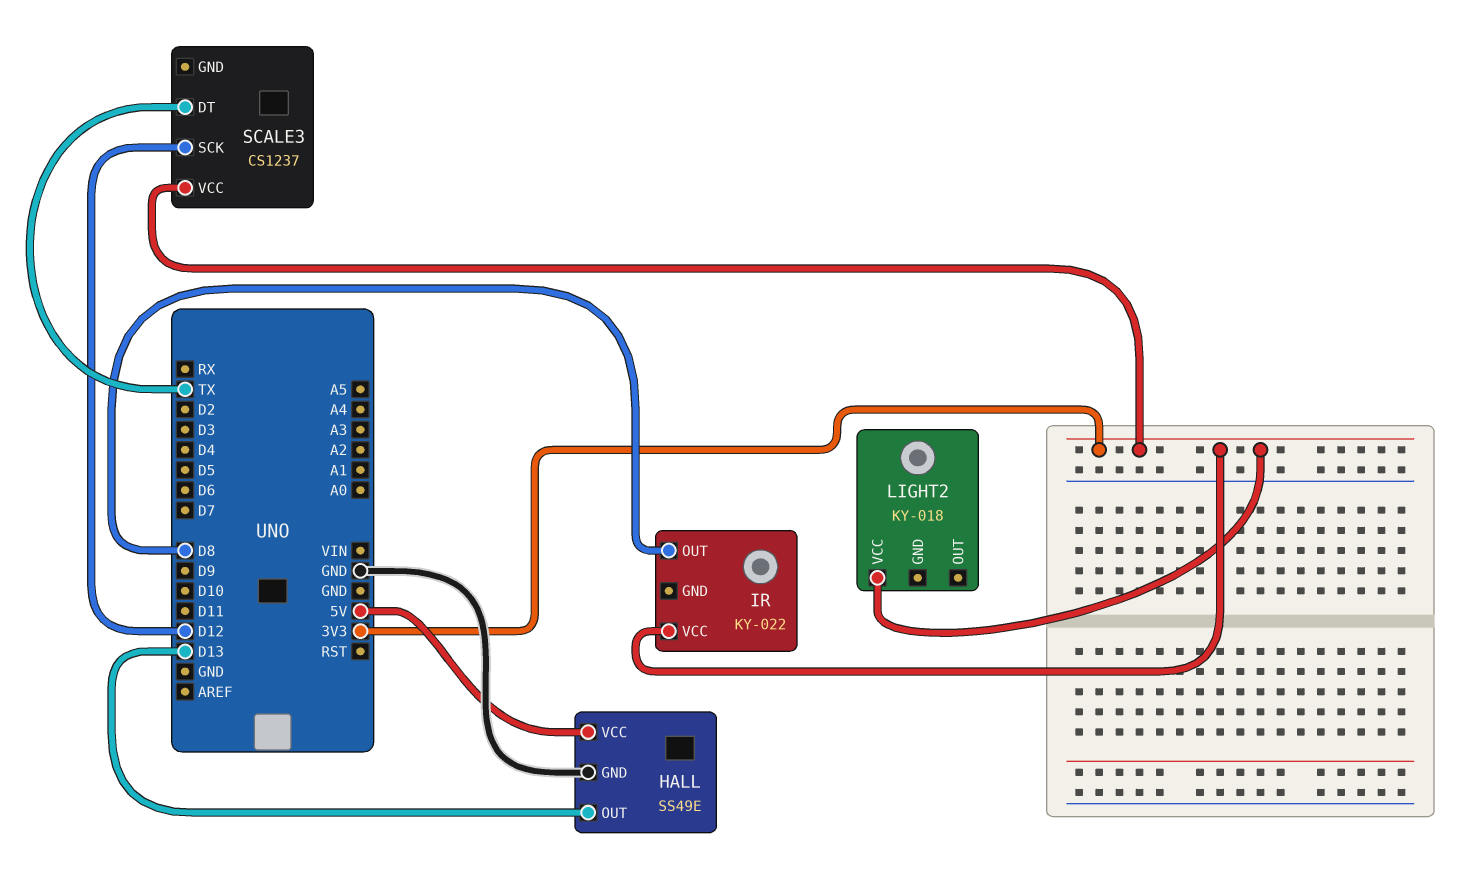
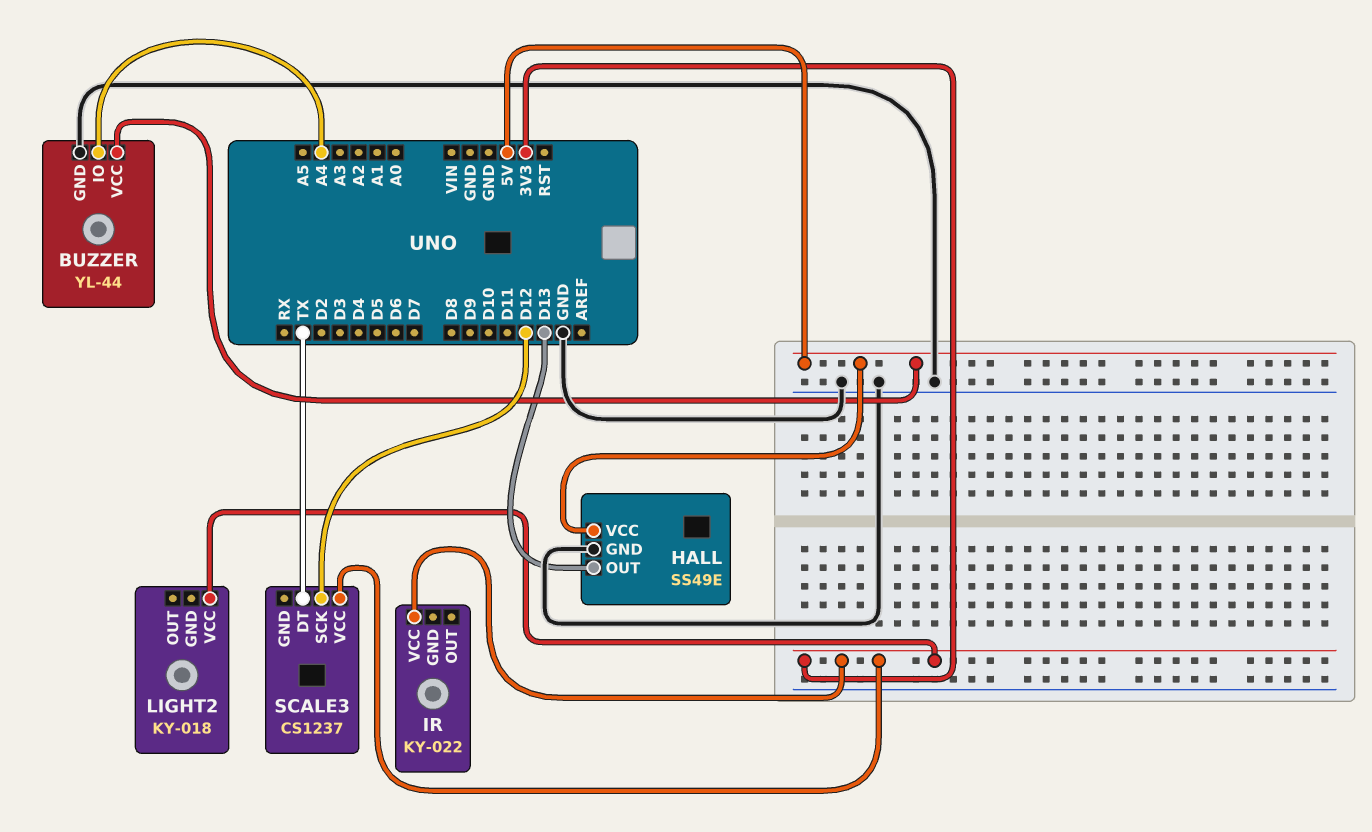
BUZZER: none -> YL-44
BUZZER pin GND: none -> GND
BUZZER pin IO: none -> A4
BUZZER pin VCC: none -> 5V
IR pin OUT: D8 -> none

